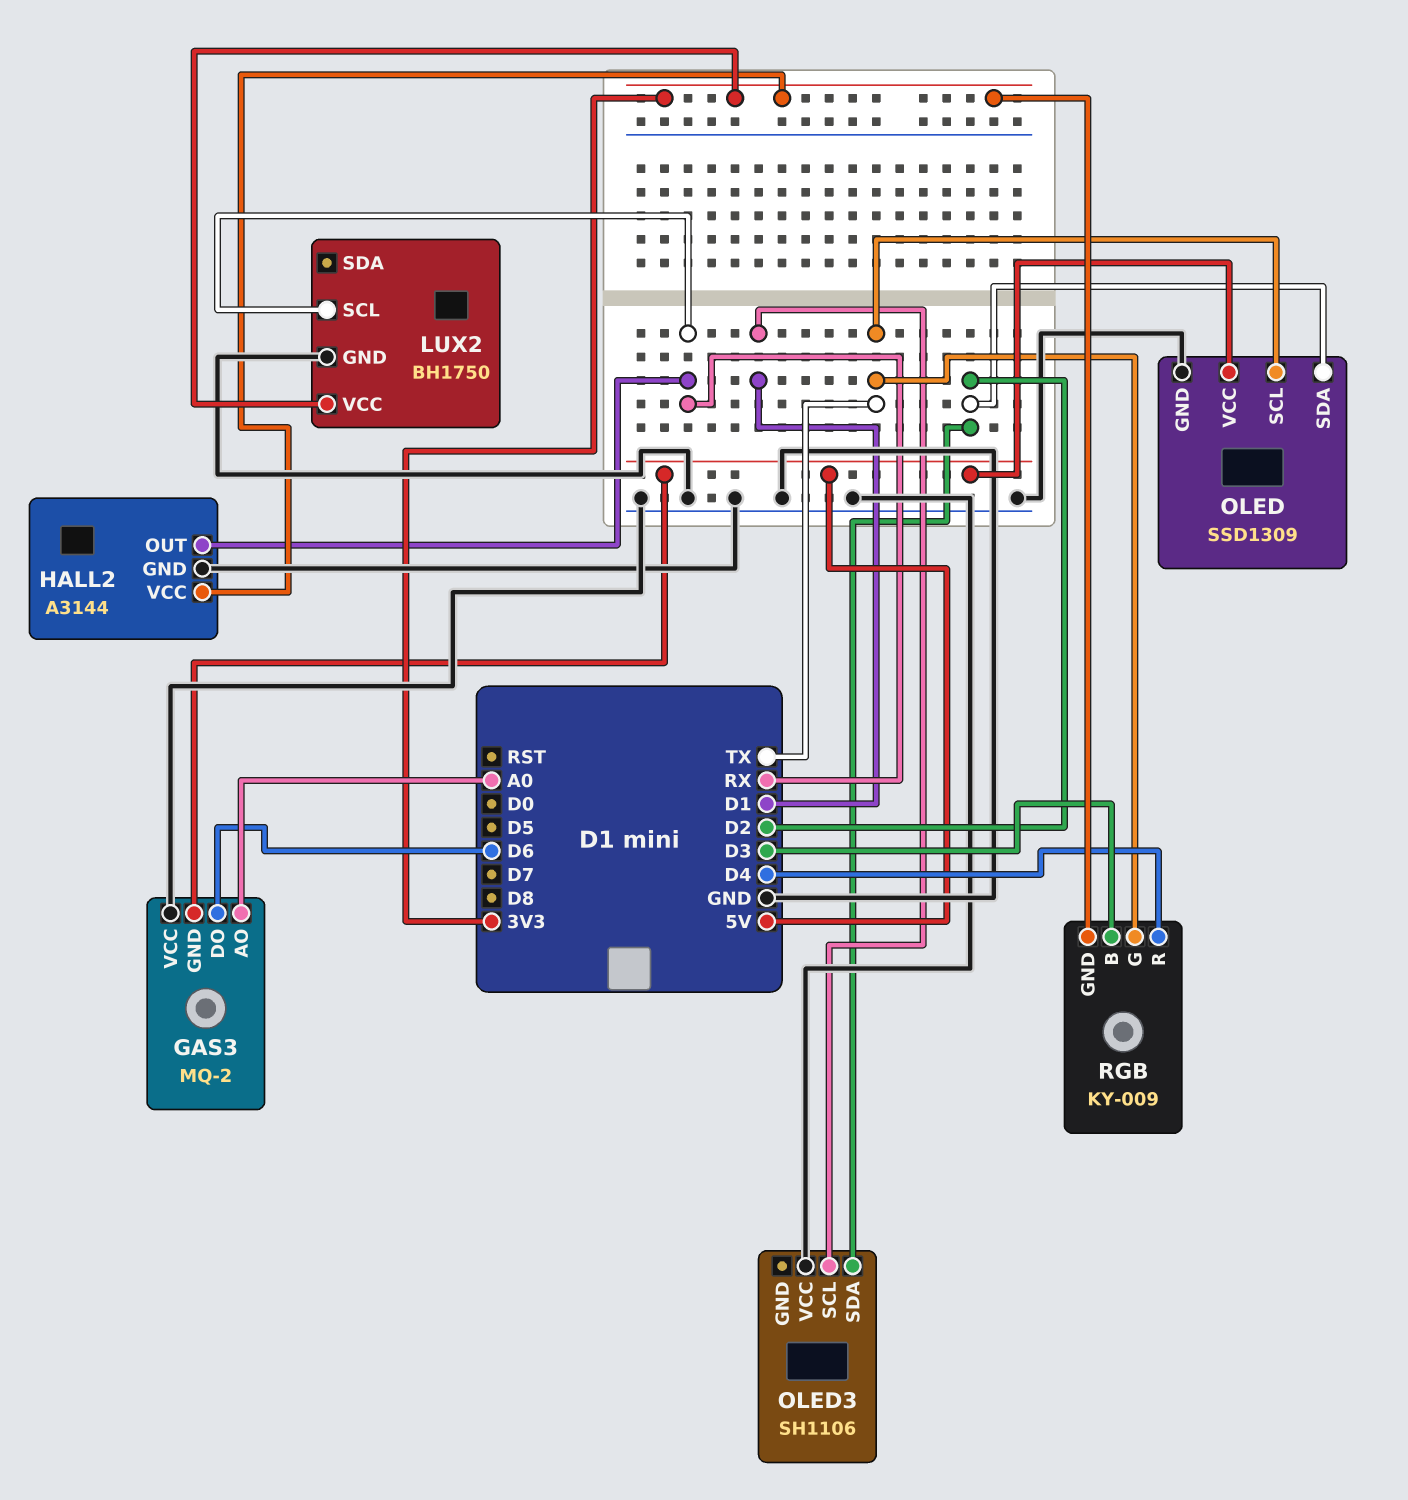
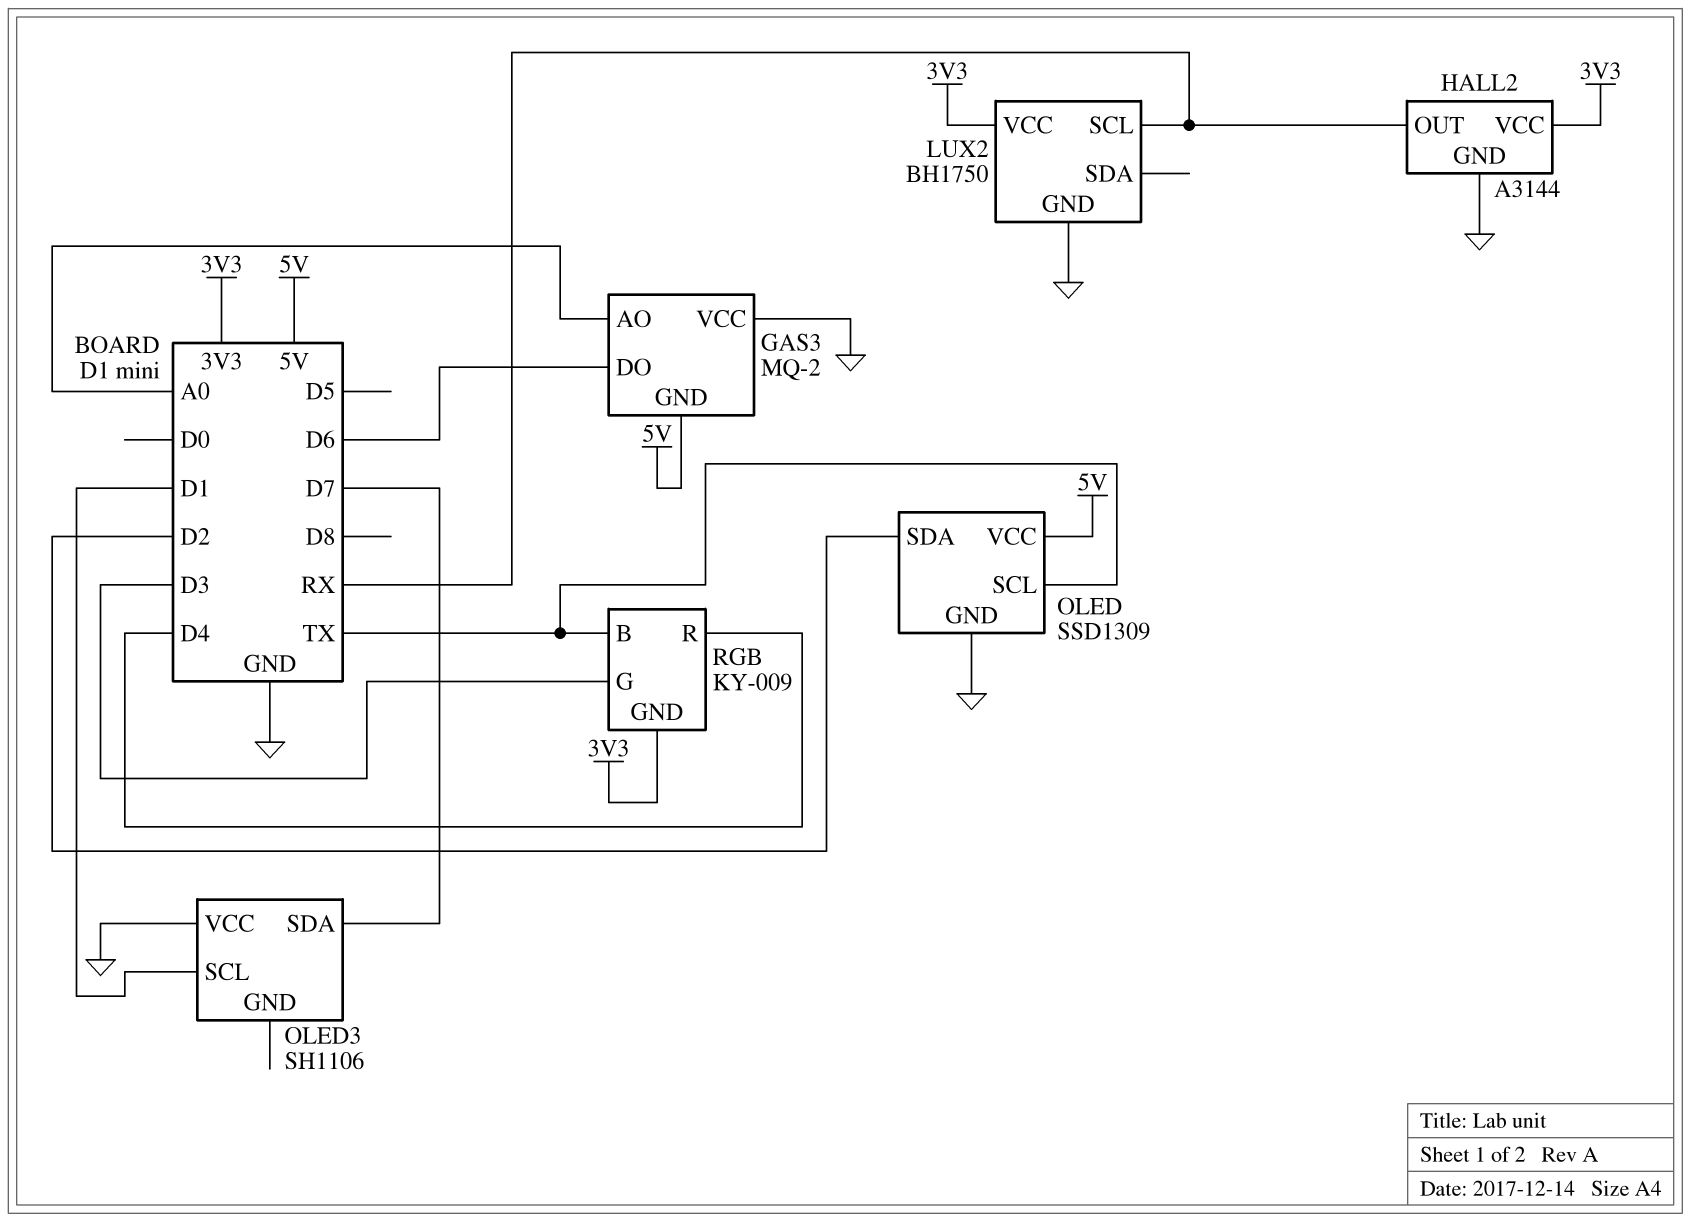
OLED3 pin SDA: D2 -> D7
RGB pin B: D3 -> TX
RGB pin G: TX -> D3

